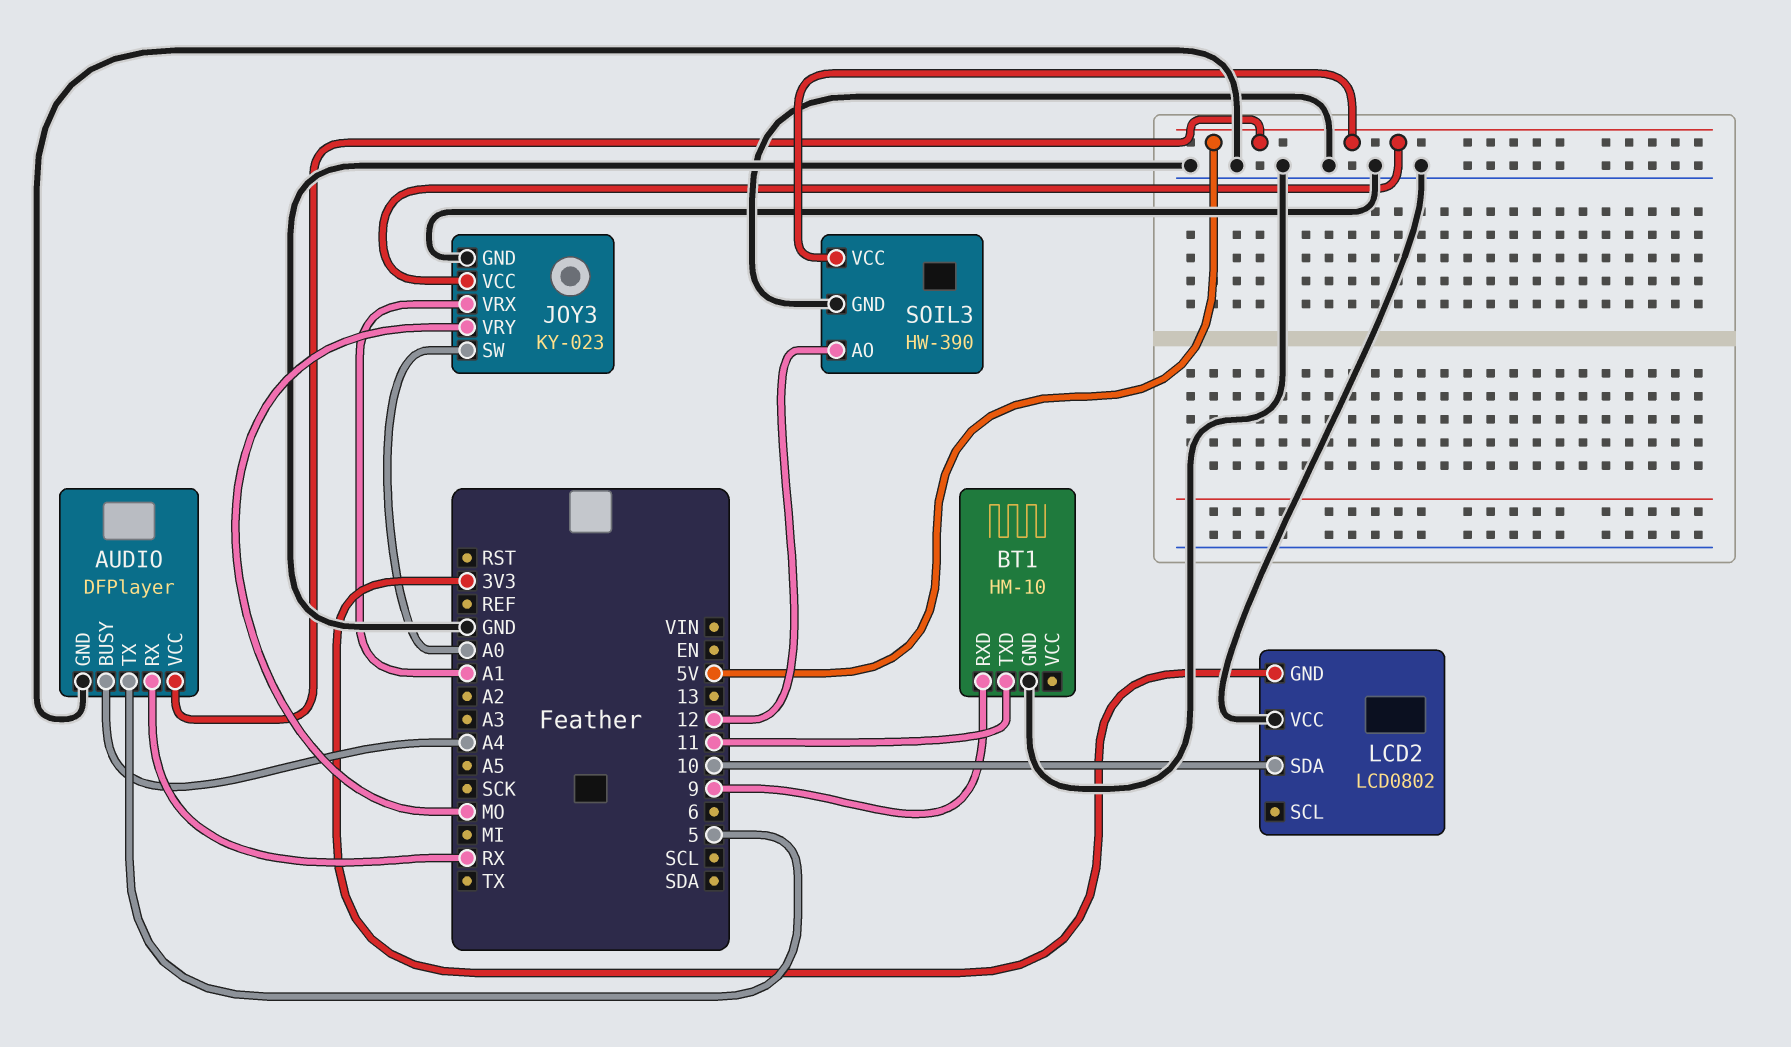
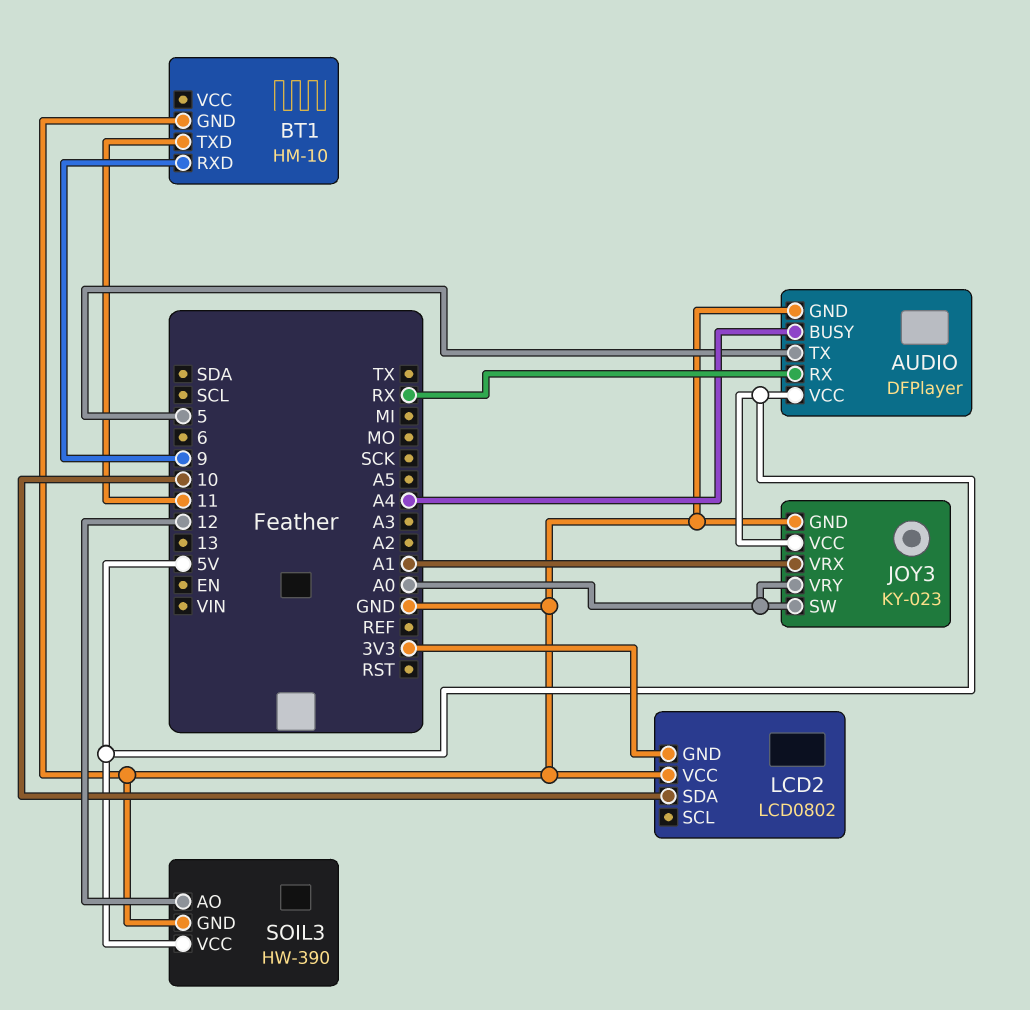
JOY3 pin VRY: MO -> A0

